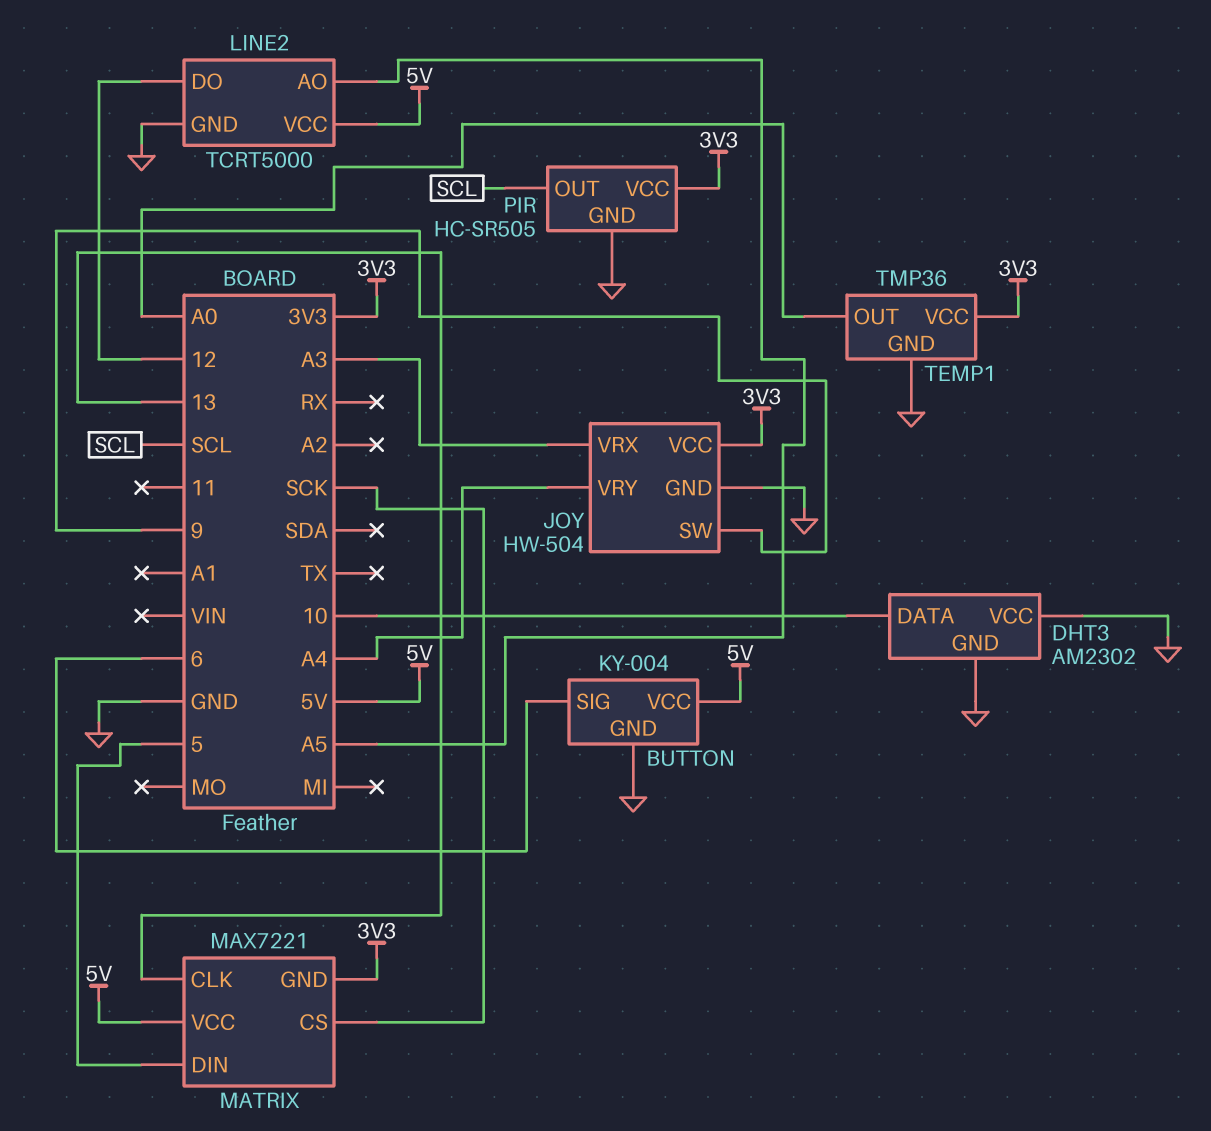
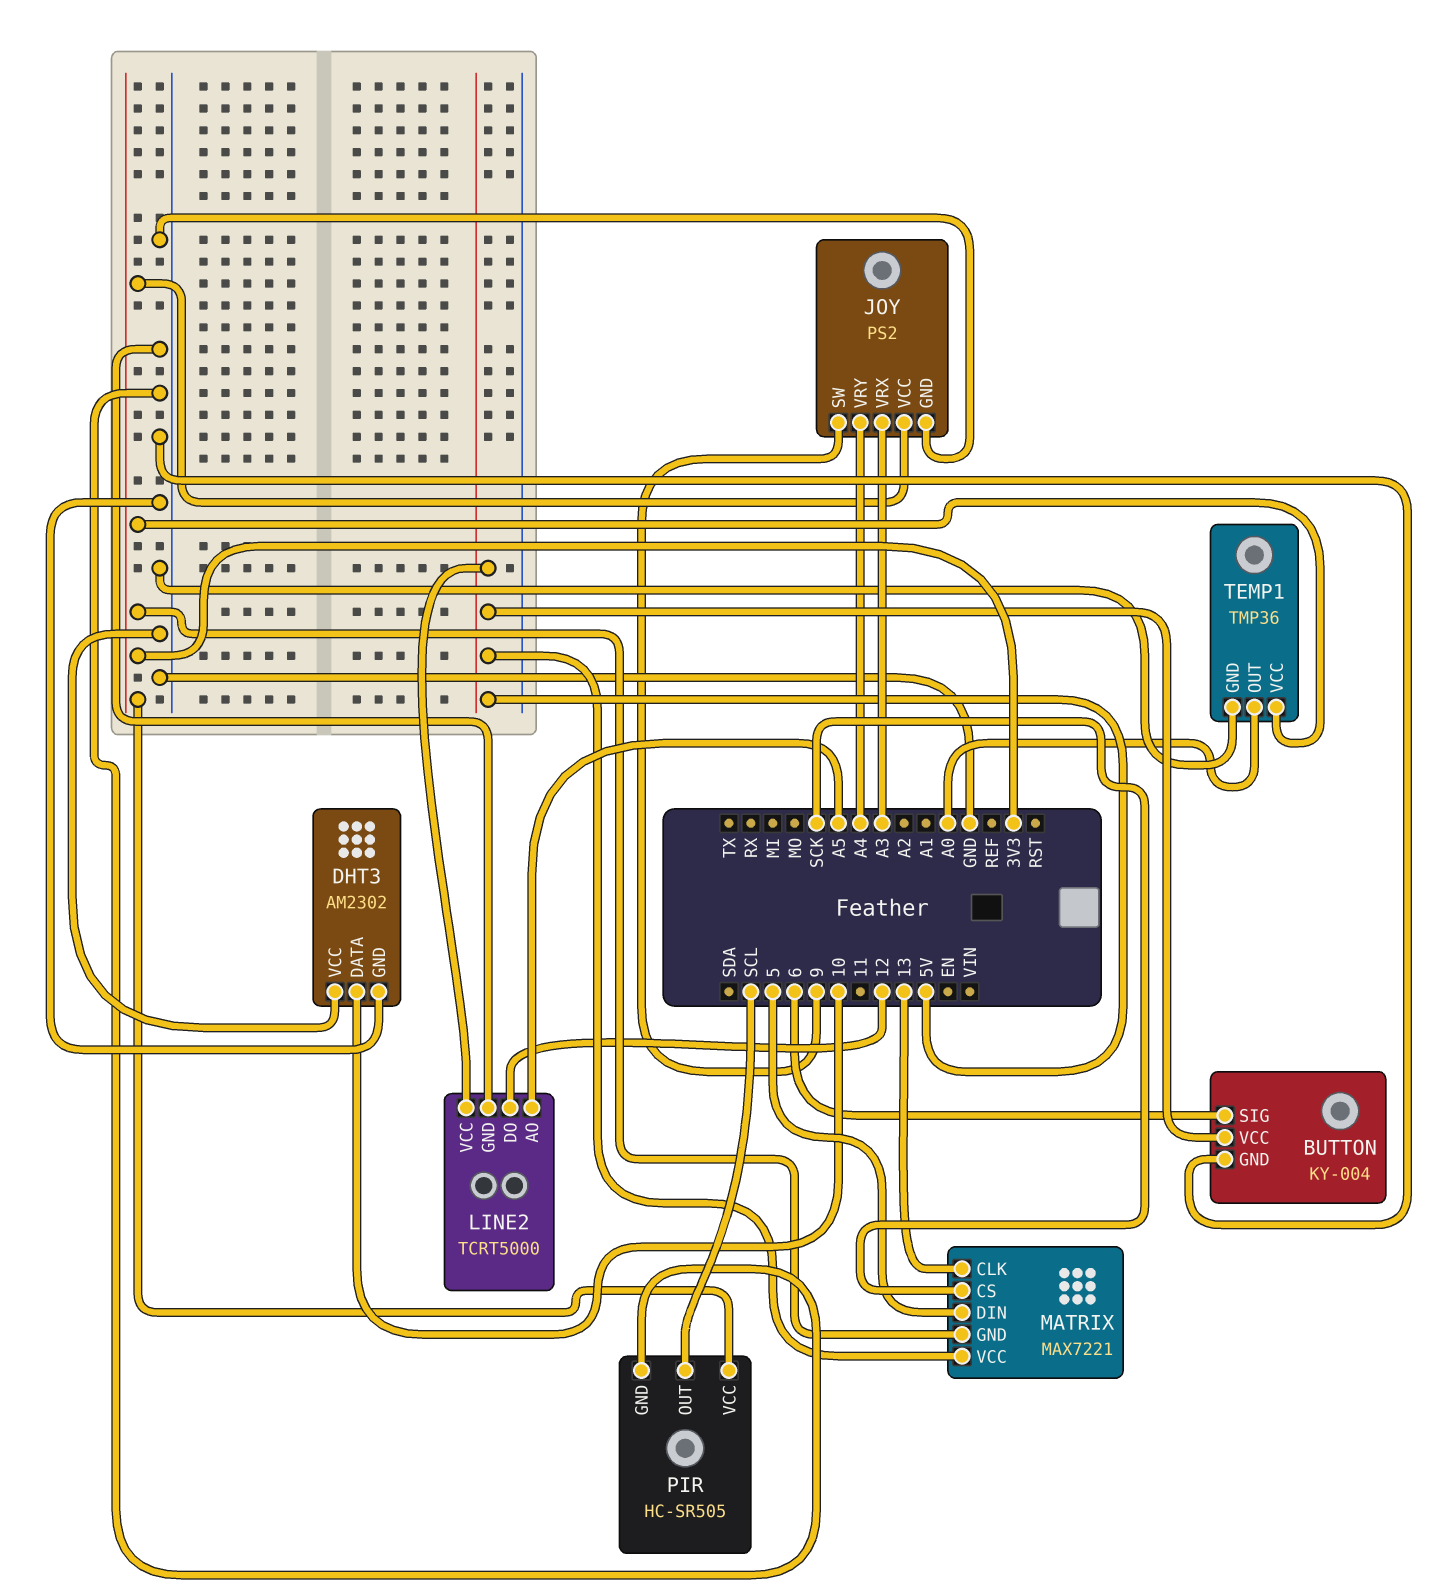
JOY: HW-504 -> PS2

